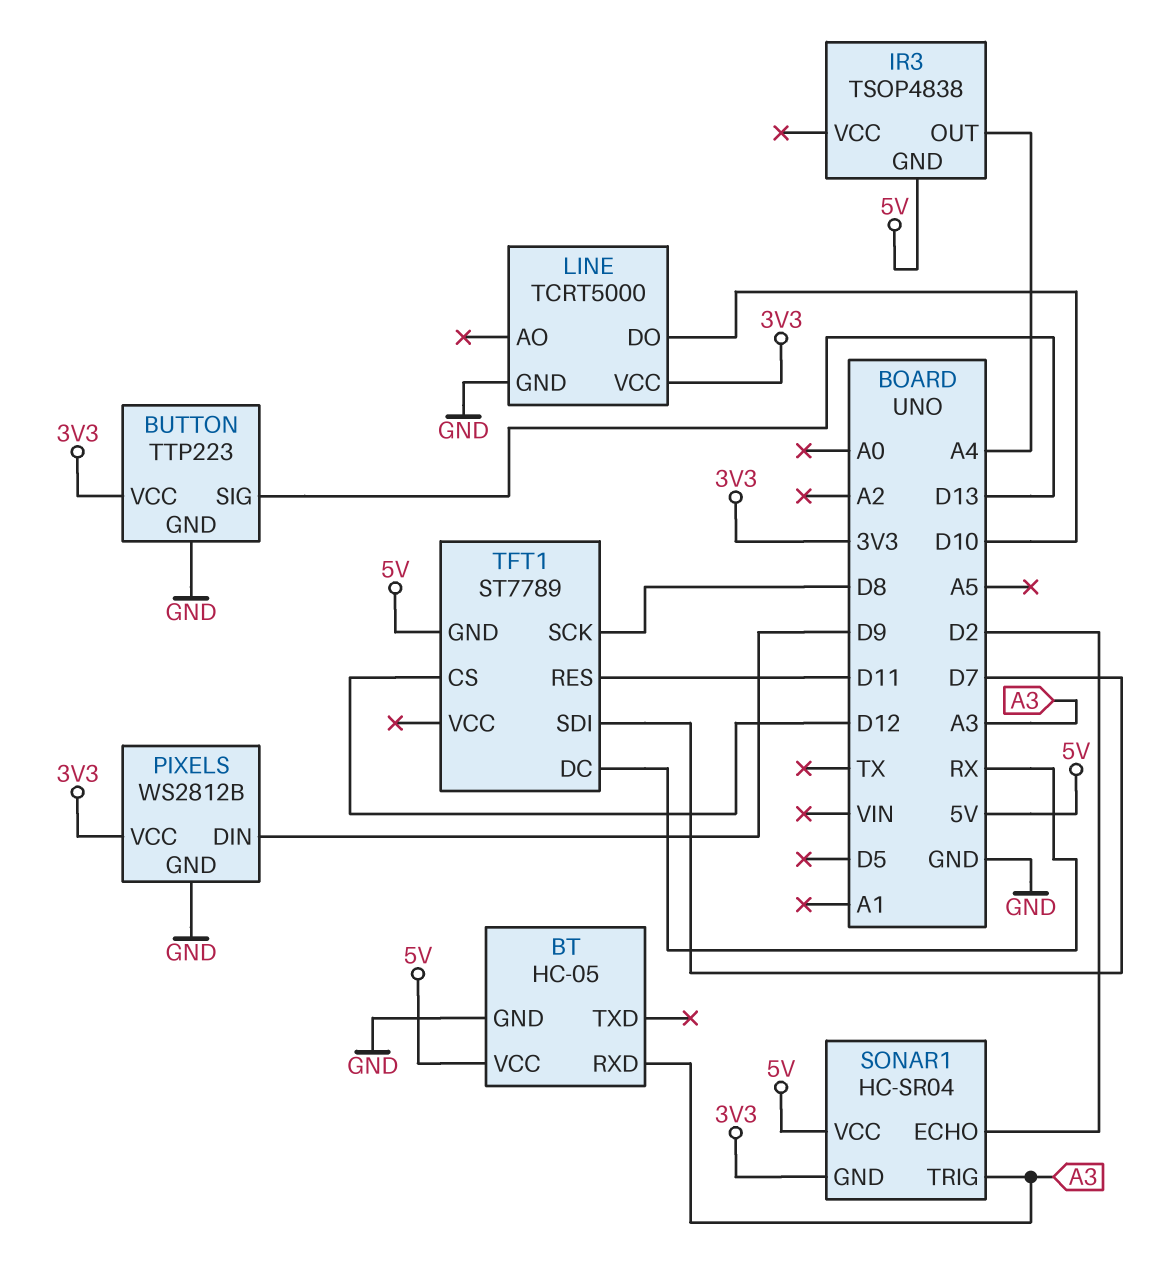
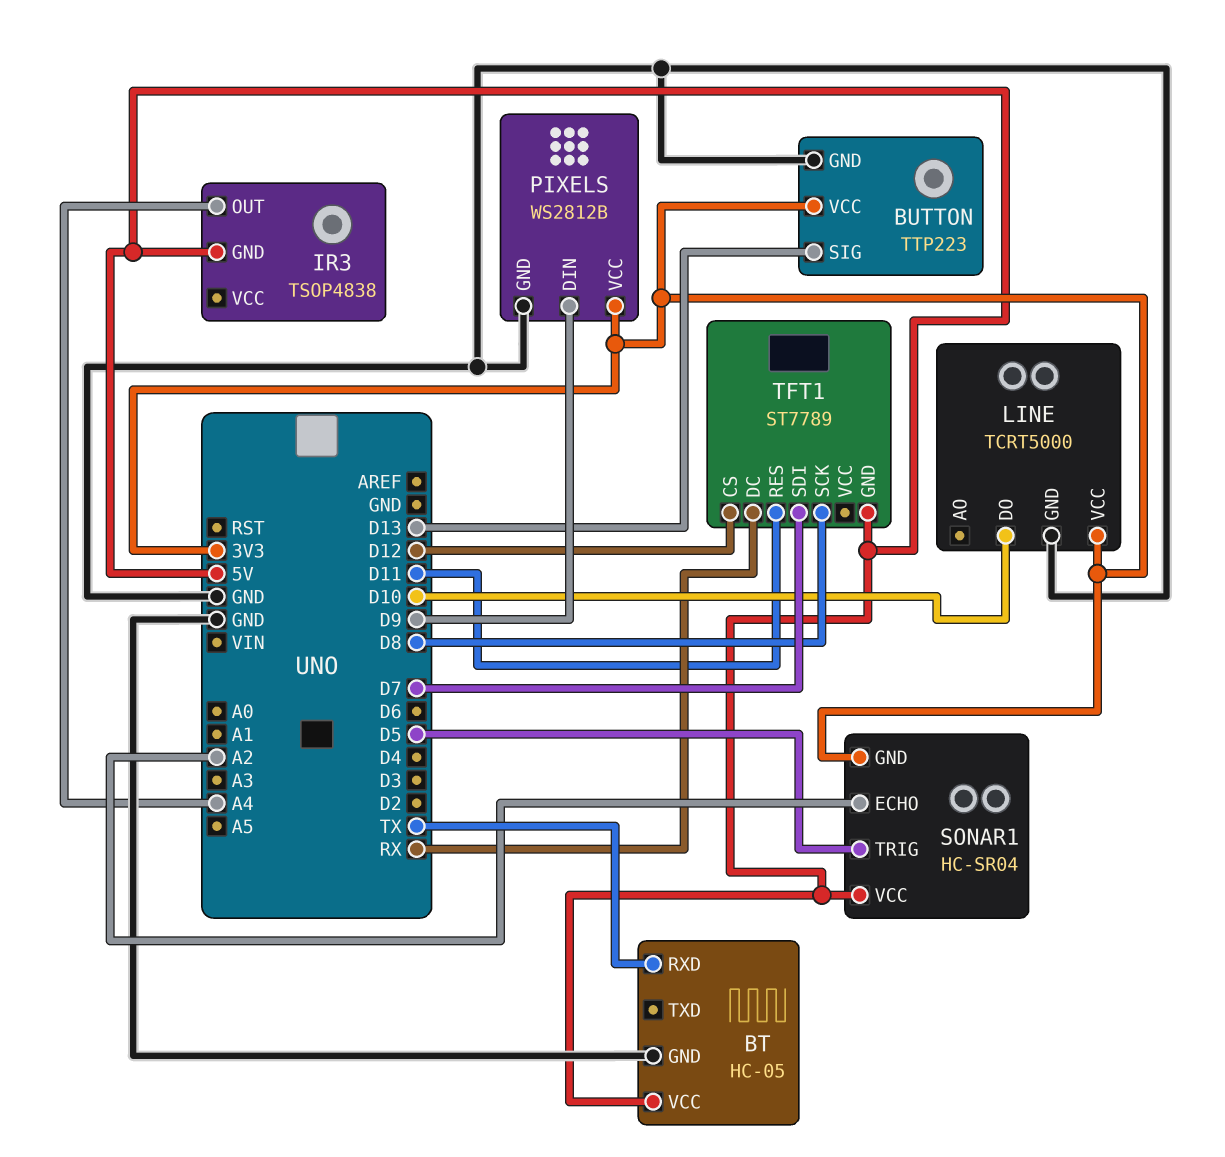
BT pin RXD: A3 -> TX
SONAR1 pin ECHO: D2 -> A2
SONAR1 pin TRIG: A3 -> D5

